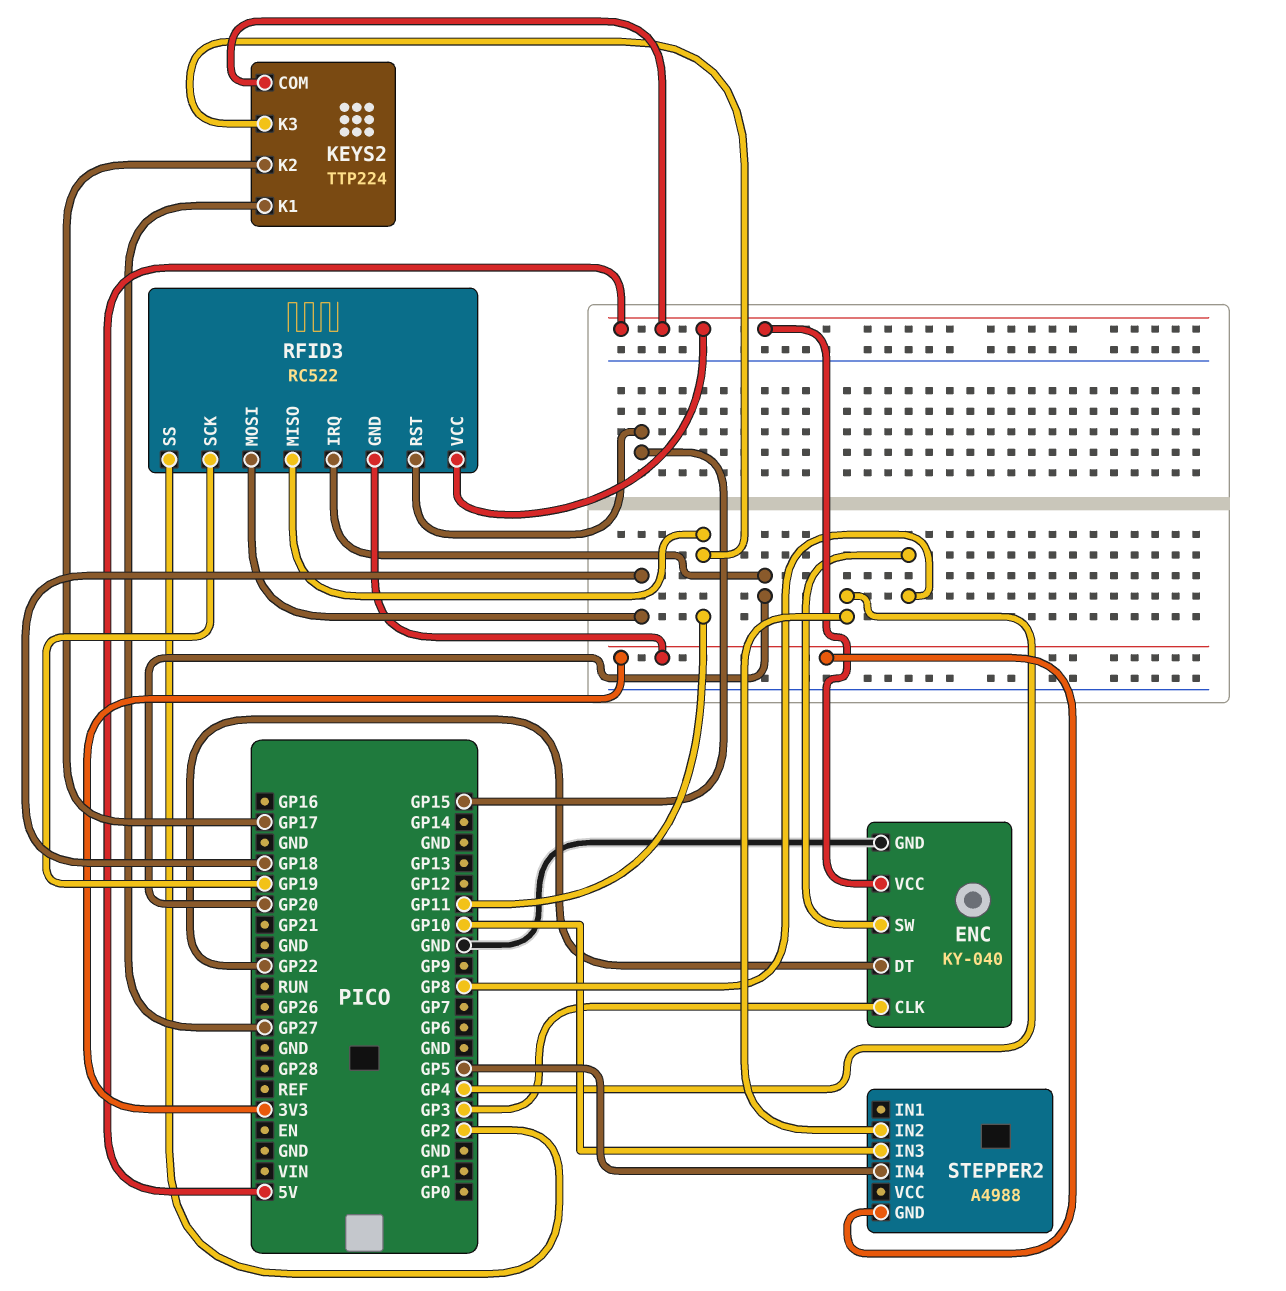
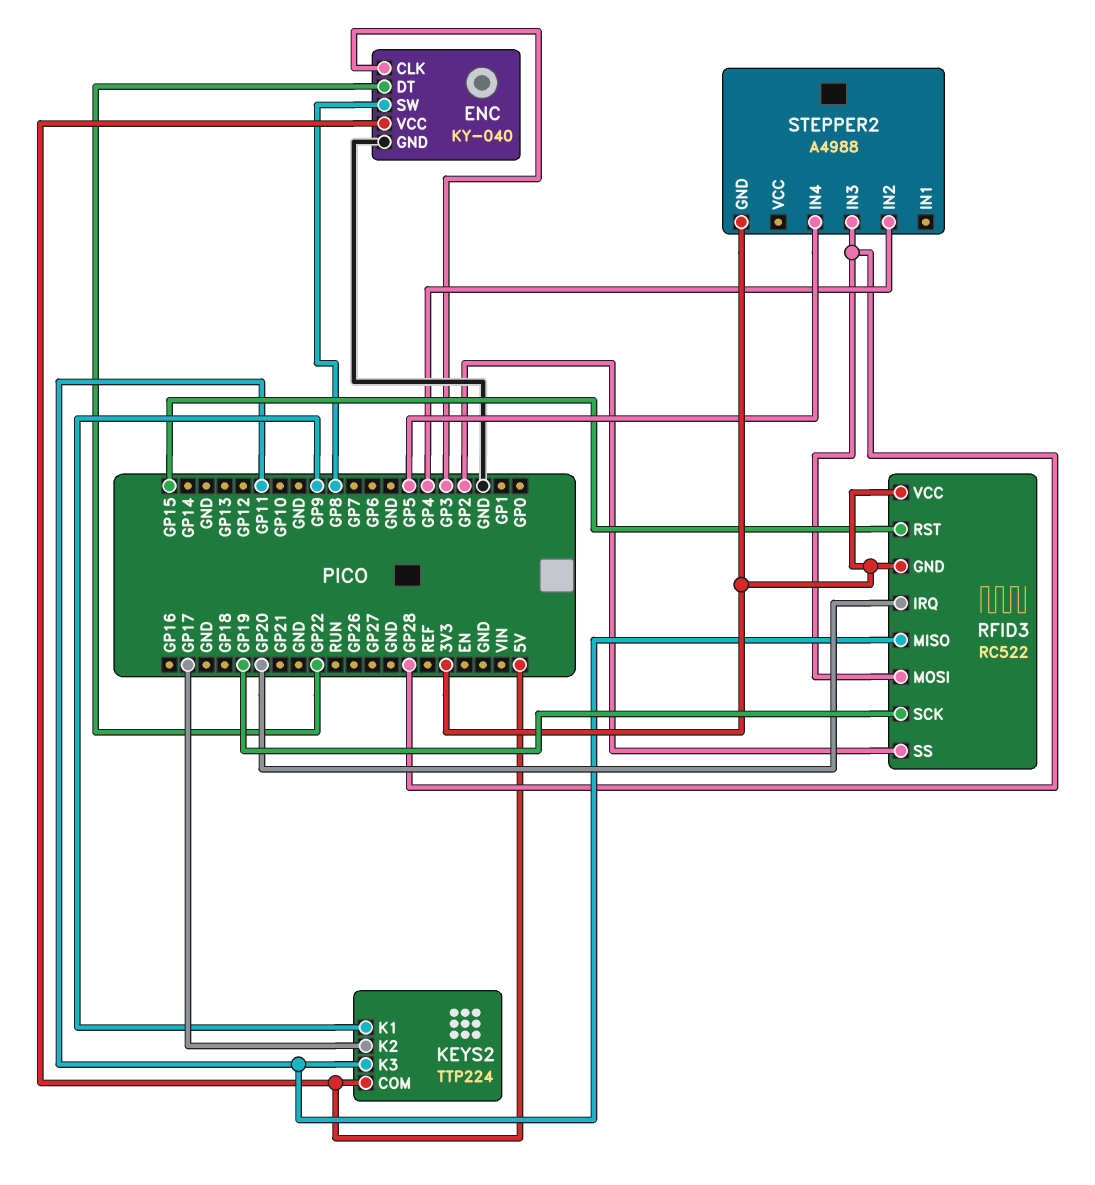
KEYS2 pin K1: GP27 -> GP9
RFID3 pin MOSI: GP18 -> GP28
RFID3 pin VCC: 5V -> 3V3
STEPPER2 pin IN3: GP10 -> GP28

